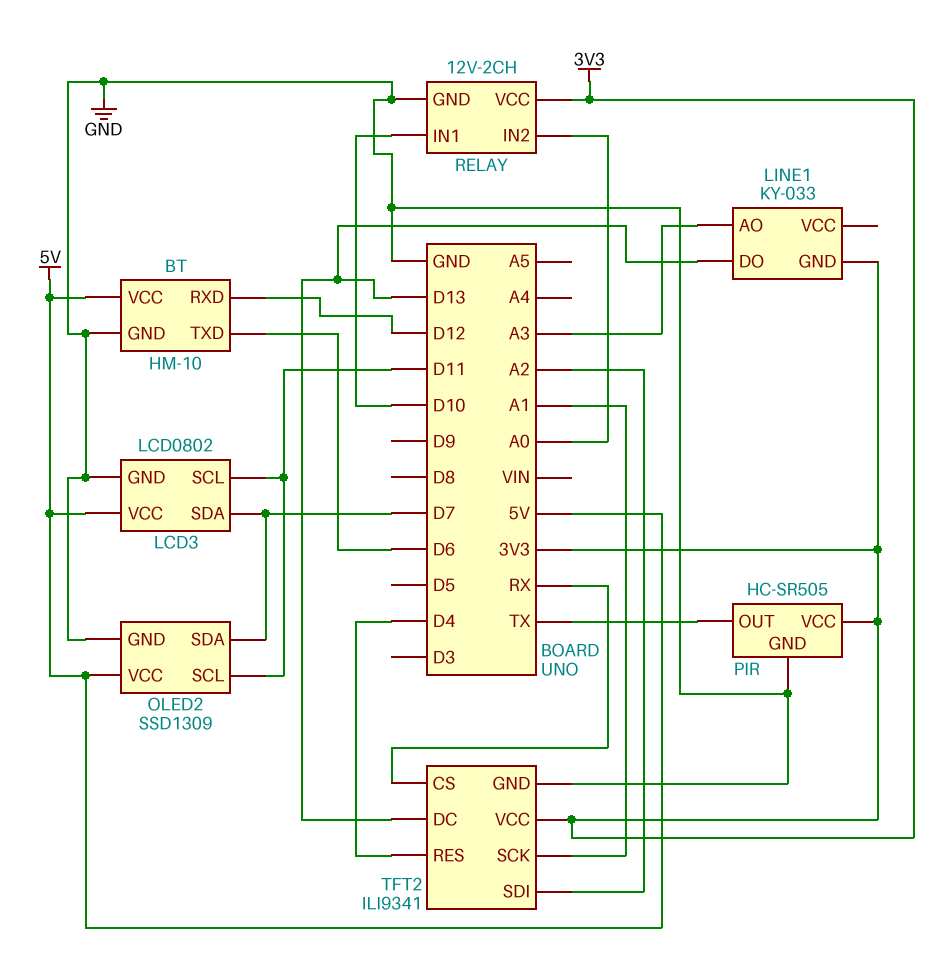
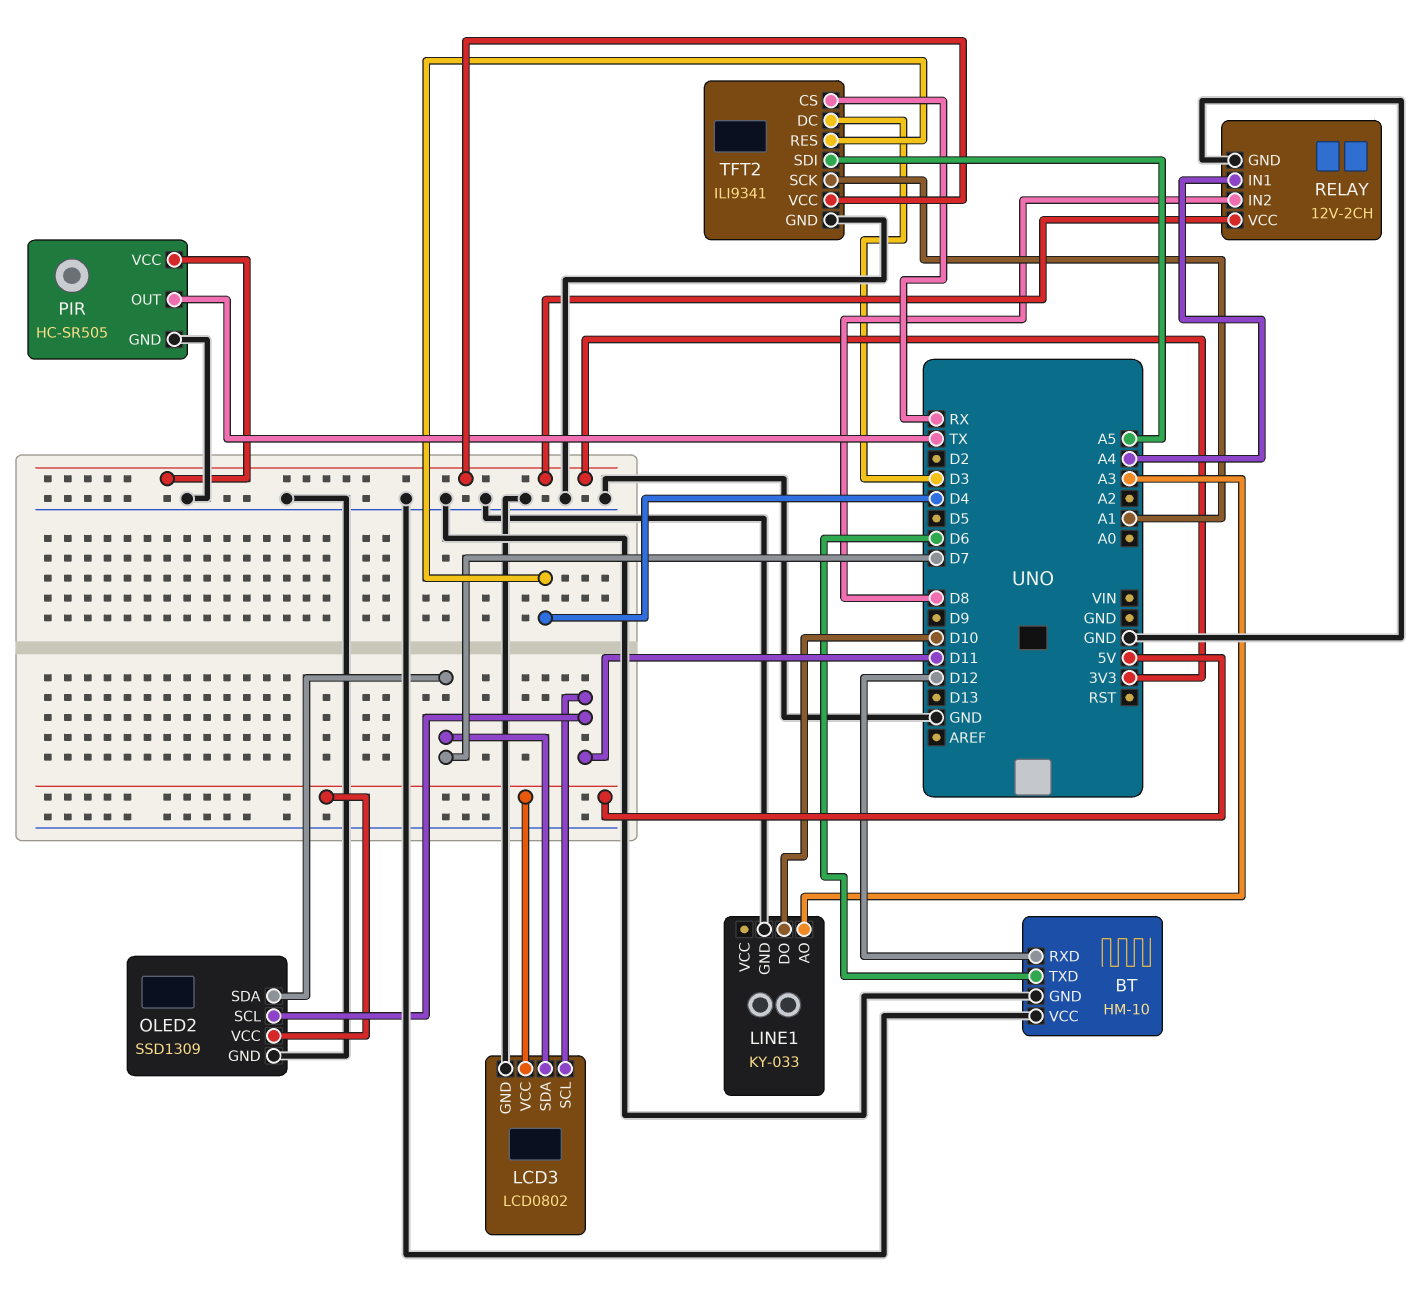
BT pin VCC: 5V -> GND
LINE1 pin DO: D13 -> D10
LINE1 pin GND: 3V3 -> GND
RELAY pin IN1: D10 -> A4
RELAY pin IN2: A0 -> D8
TFT2 pin DC: D13 -> D3
TFT2 pin SDI: A2 -> A5

